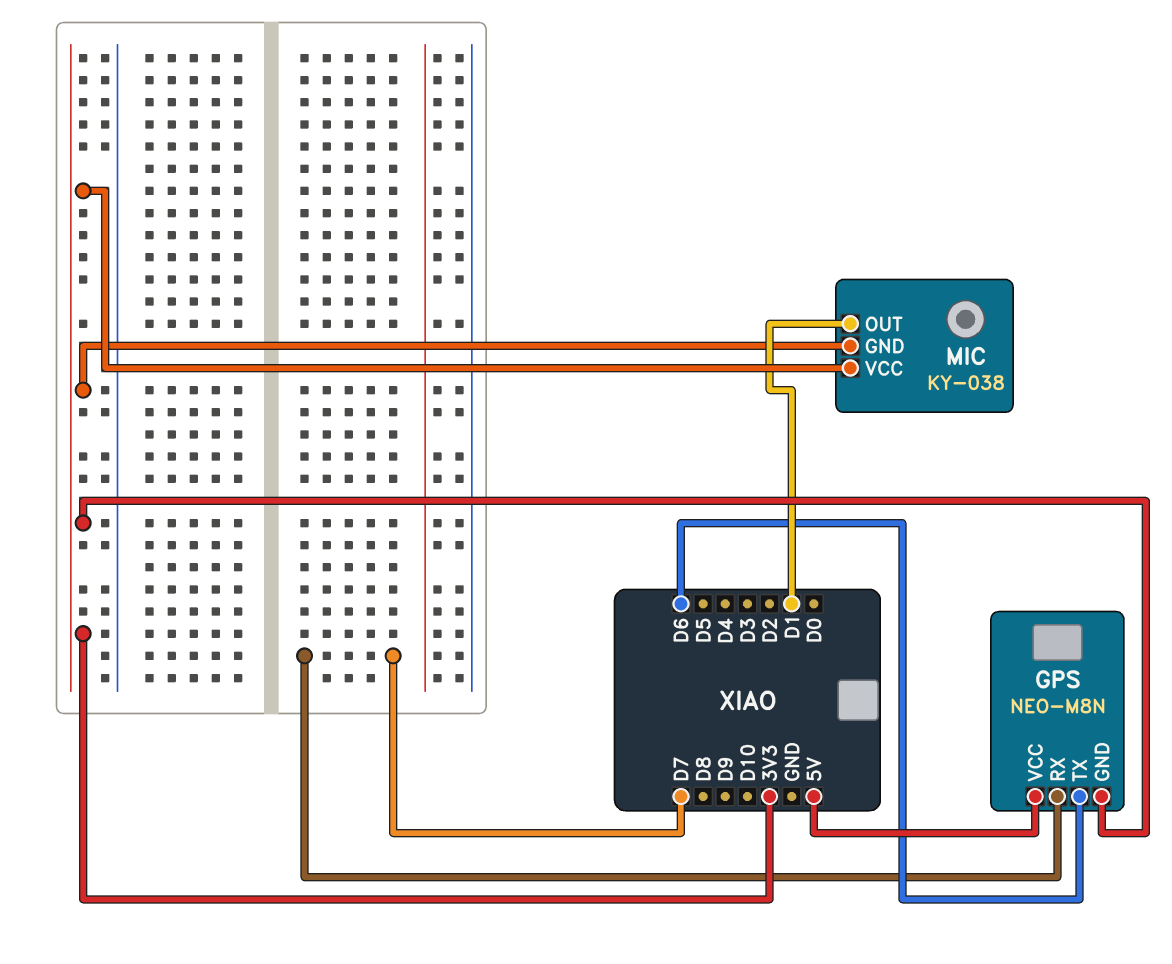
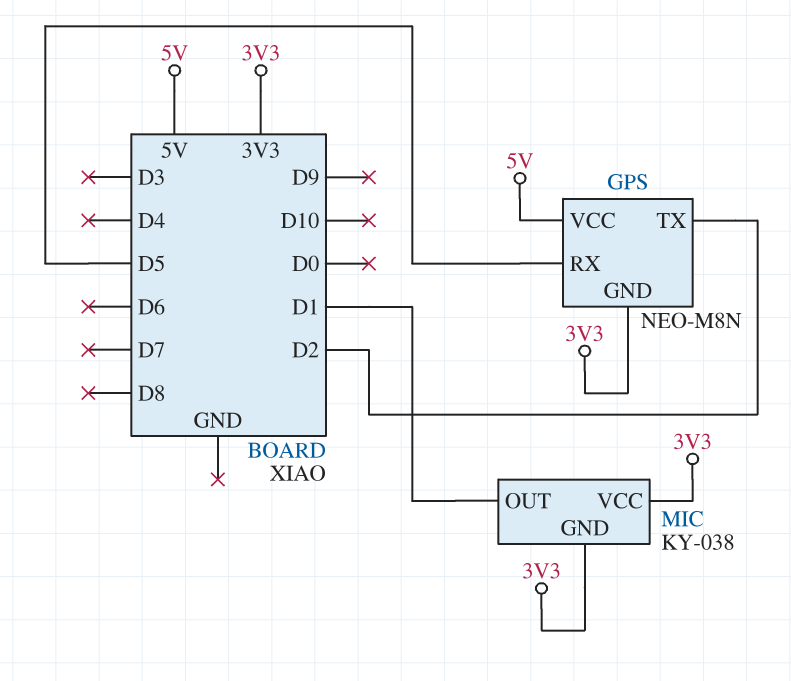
GPS pin RX: D7 -> D5
GPS pin TX: D6 -> D2

